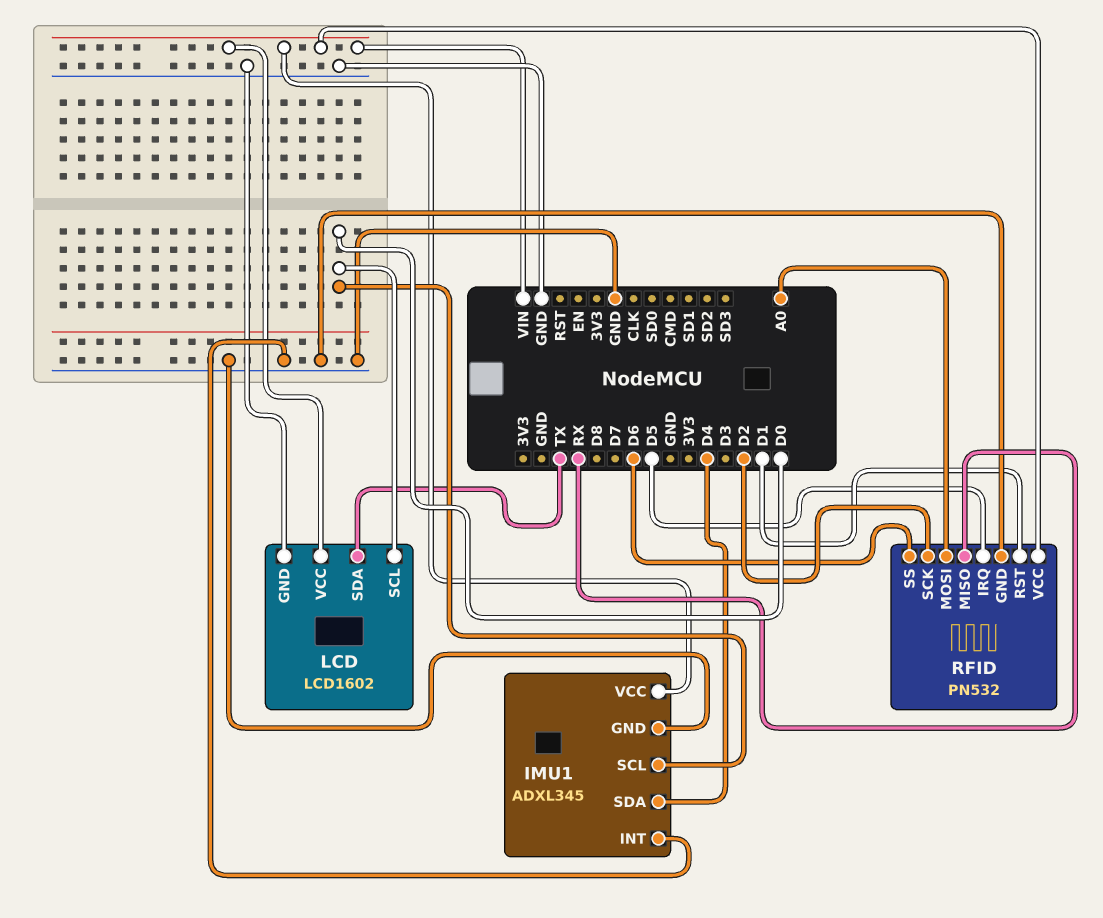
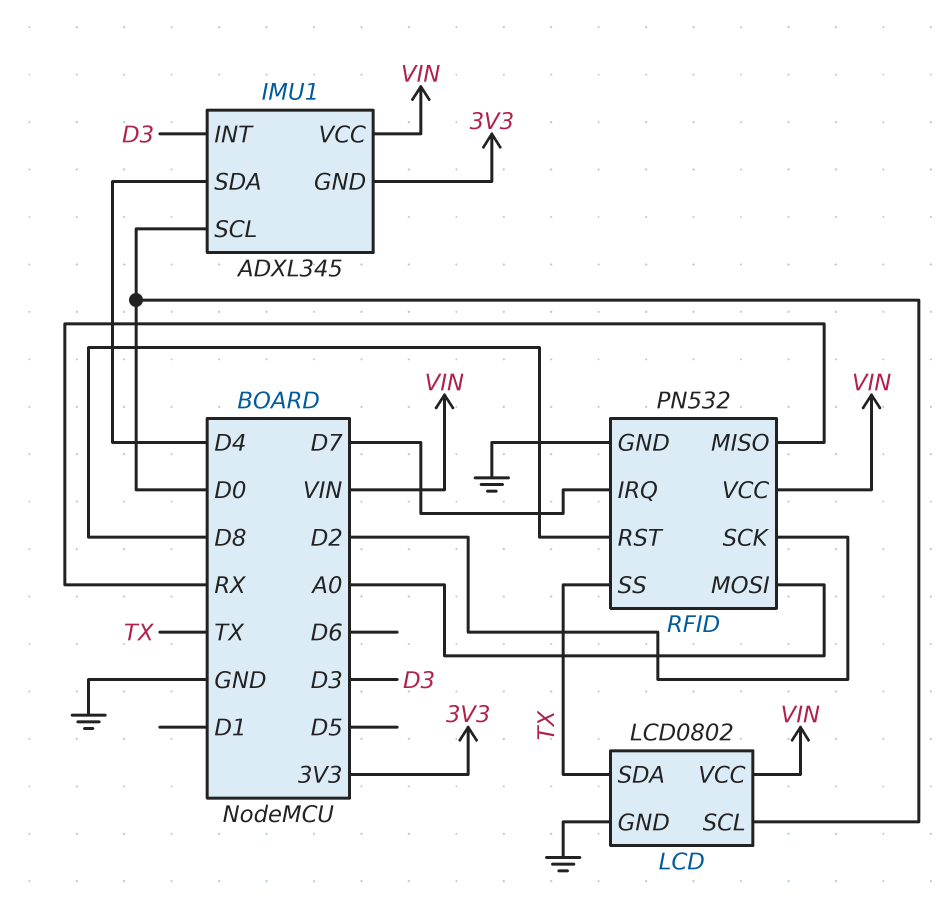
IMU1 pin GND: GND -> 3V3
IMU1 pin INT: GND -> D3
LCD: LCD1602 -> LCD0802
RFID pin IRQ: D5 -> D7
RFID pin RST: D1 -> D8
RFID pin SS: D6 -> TX

